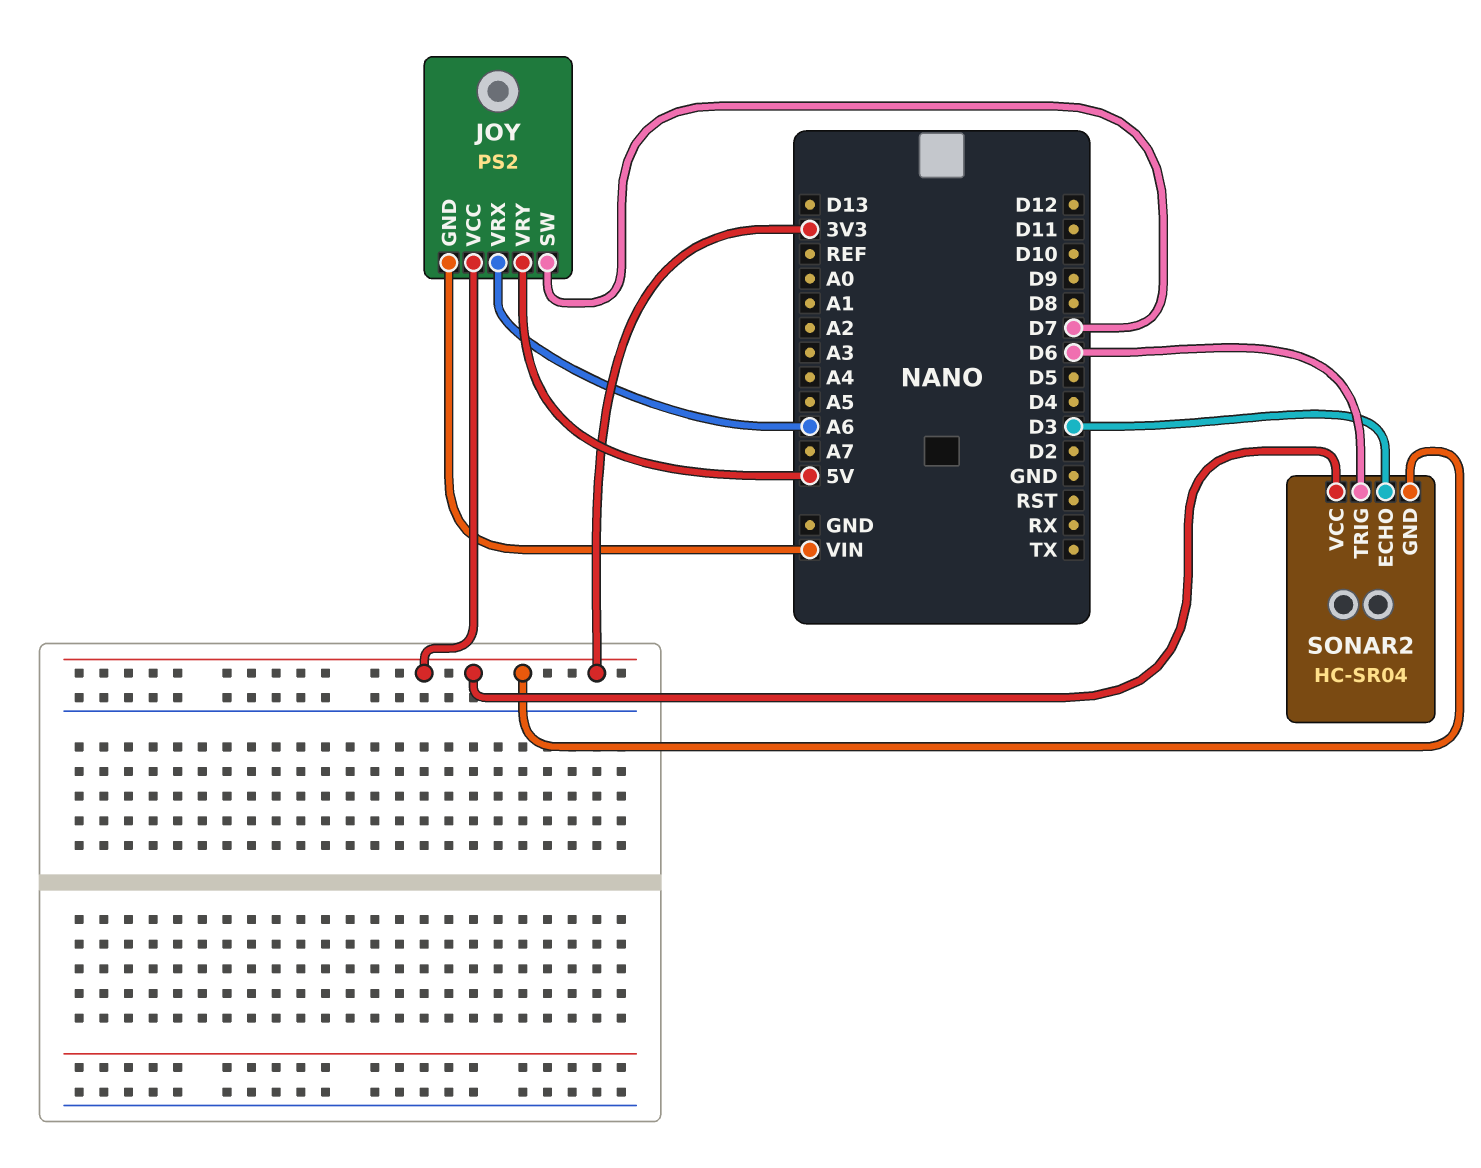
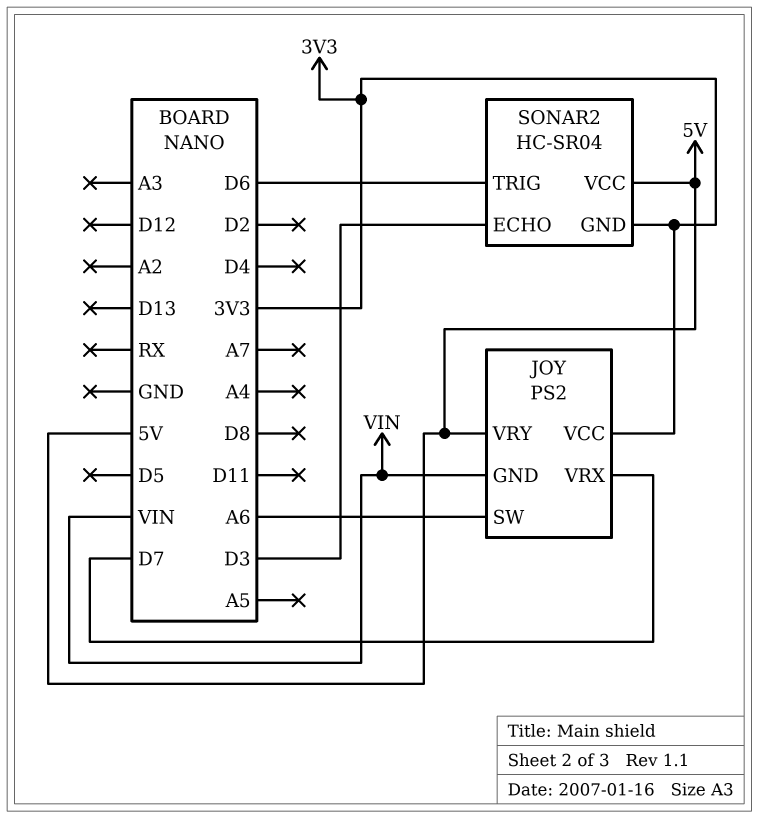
JOY pin SW: D7 -> A6
JOY pin VRX: A6 -> D7
SONAR2 pin VCC: 3V3 -> 5V

